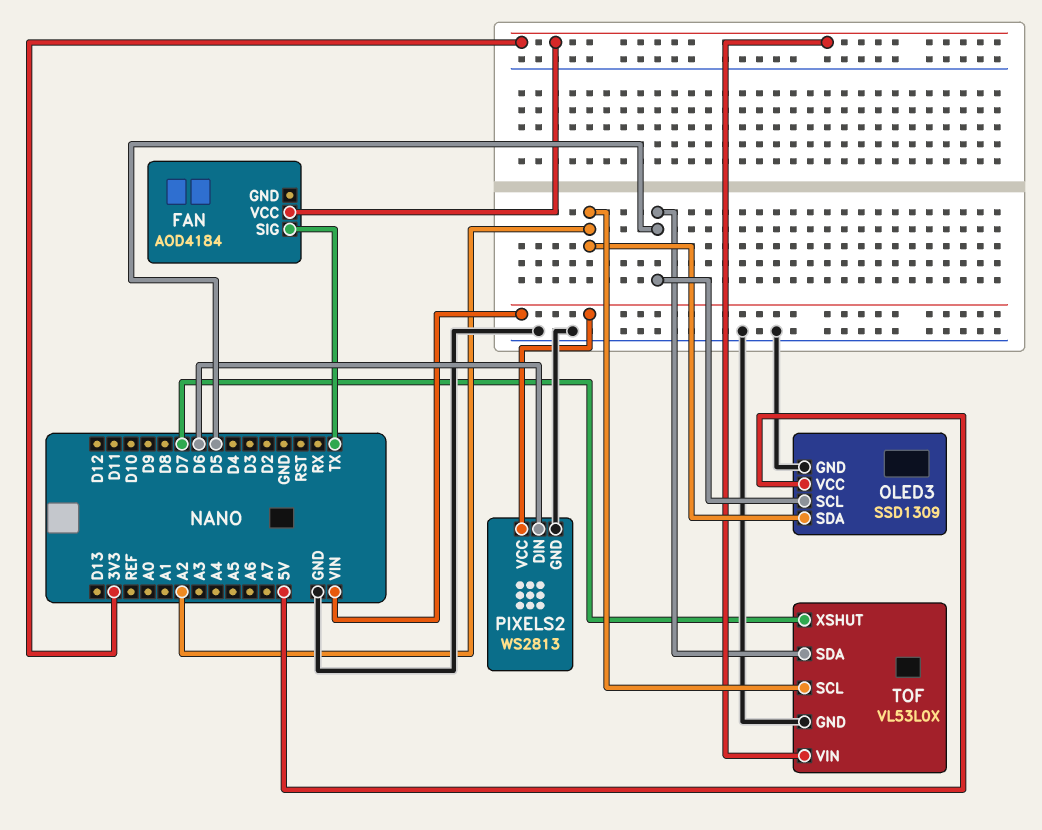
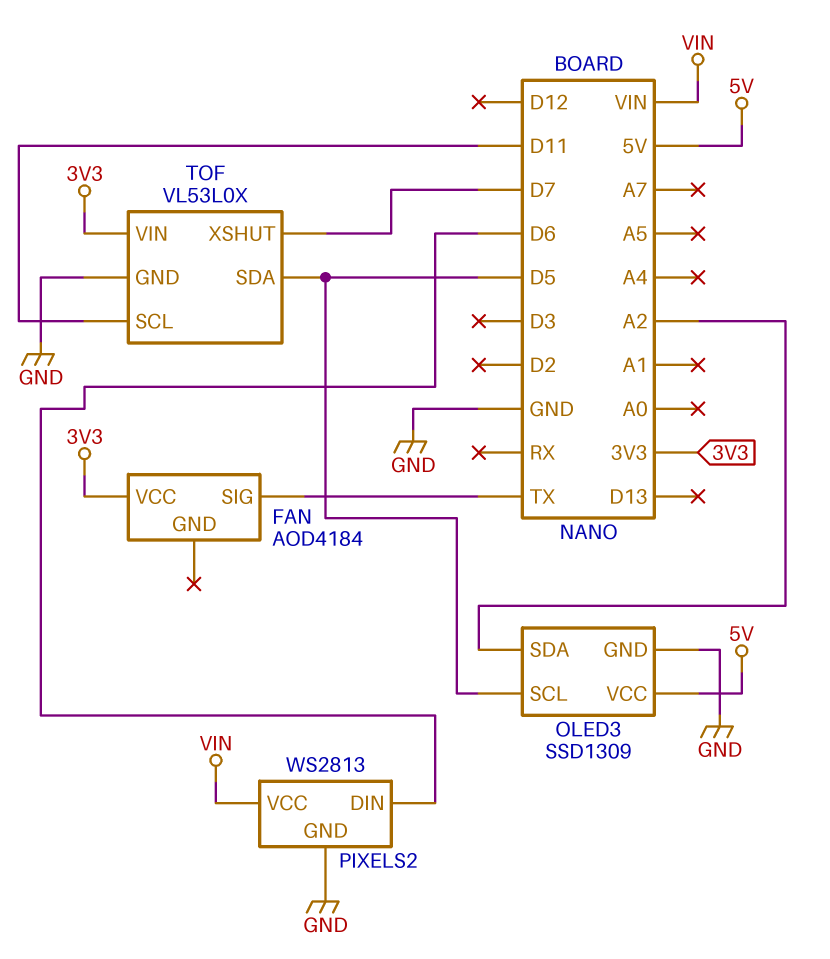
TOF pin SCL: A2 -> D11

